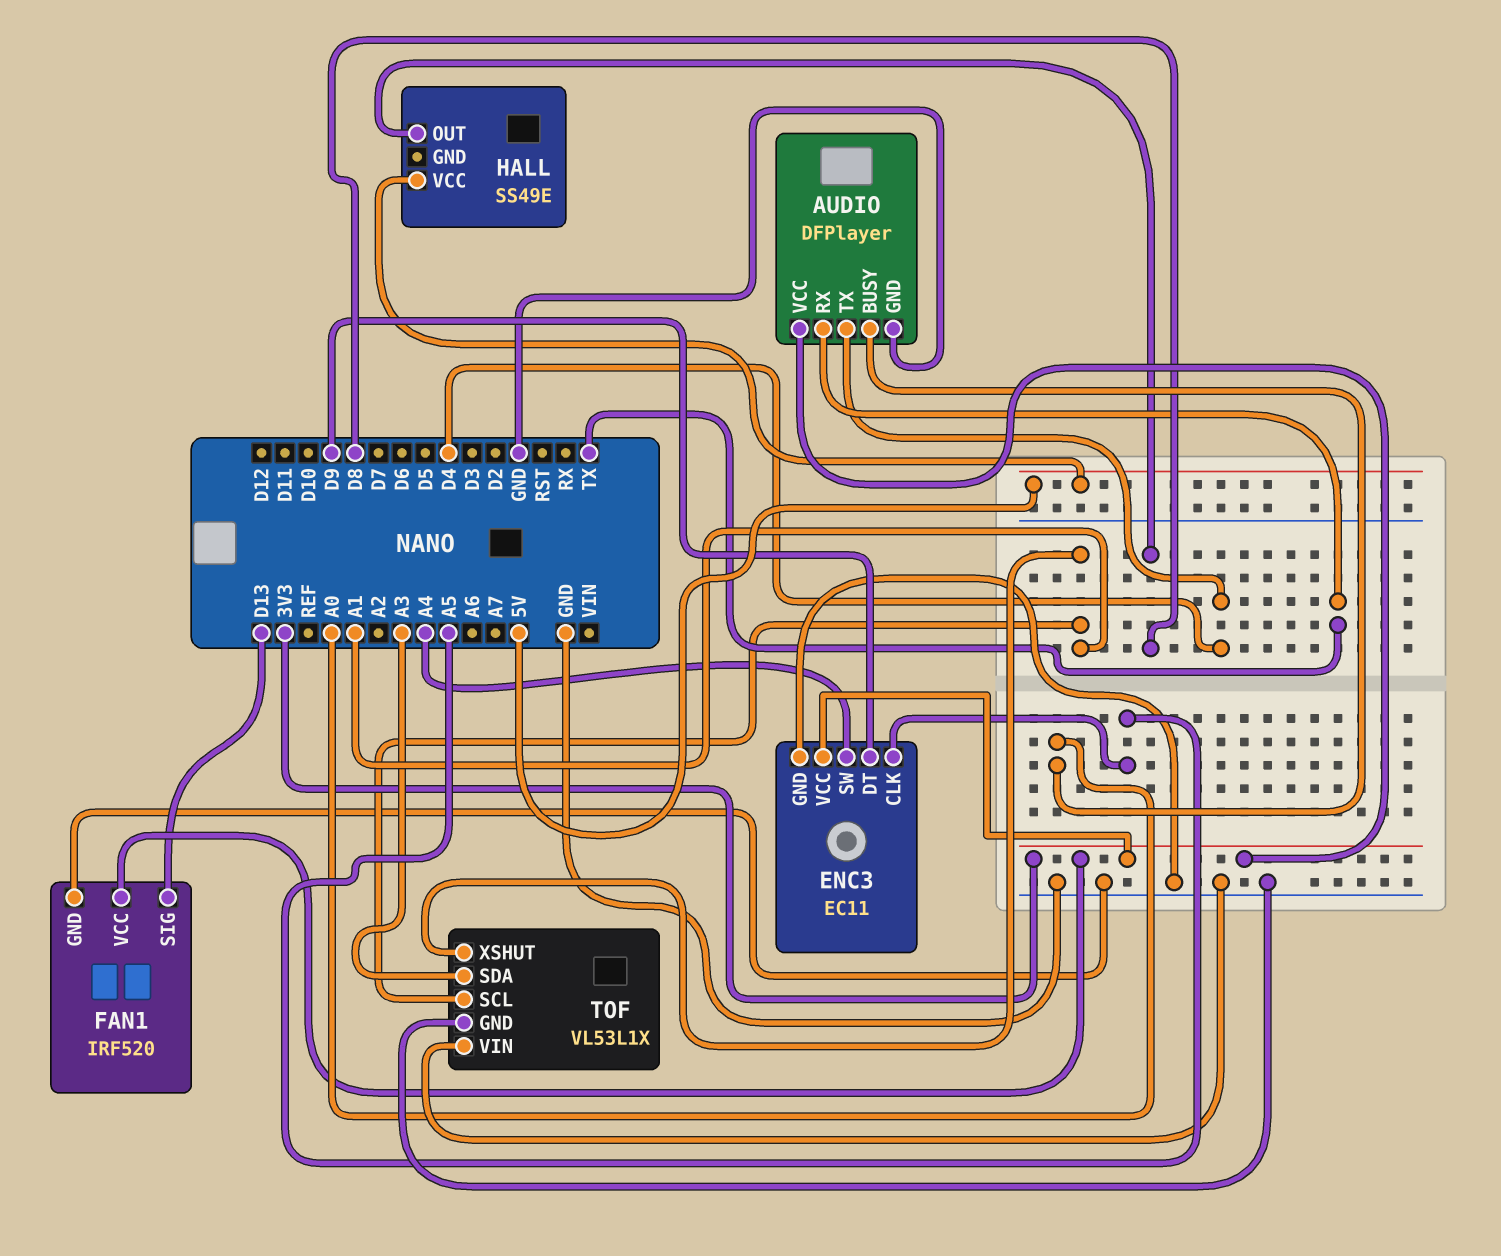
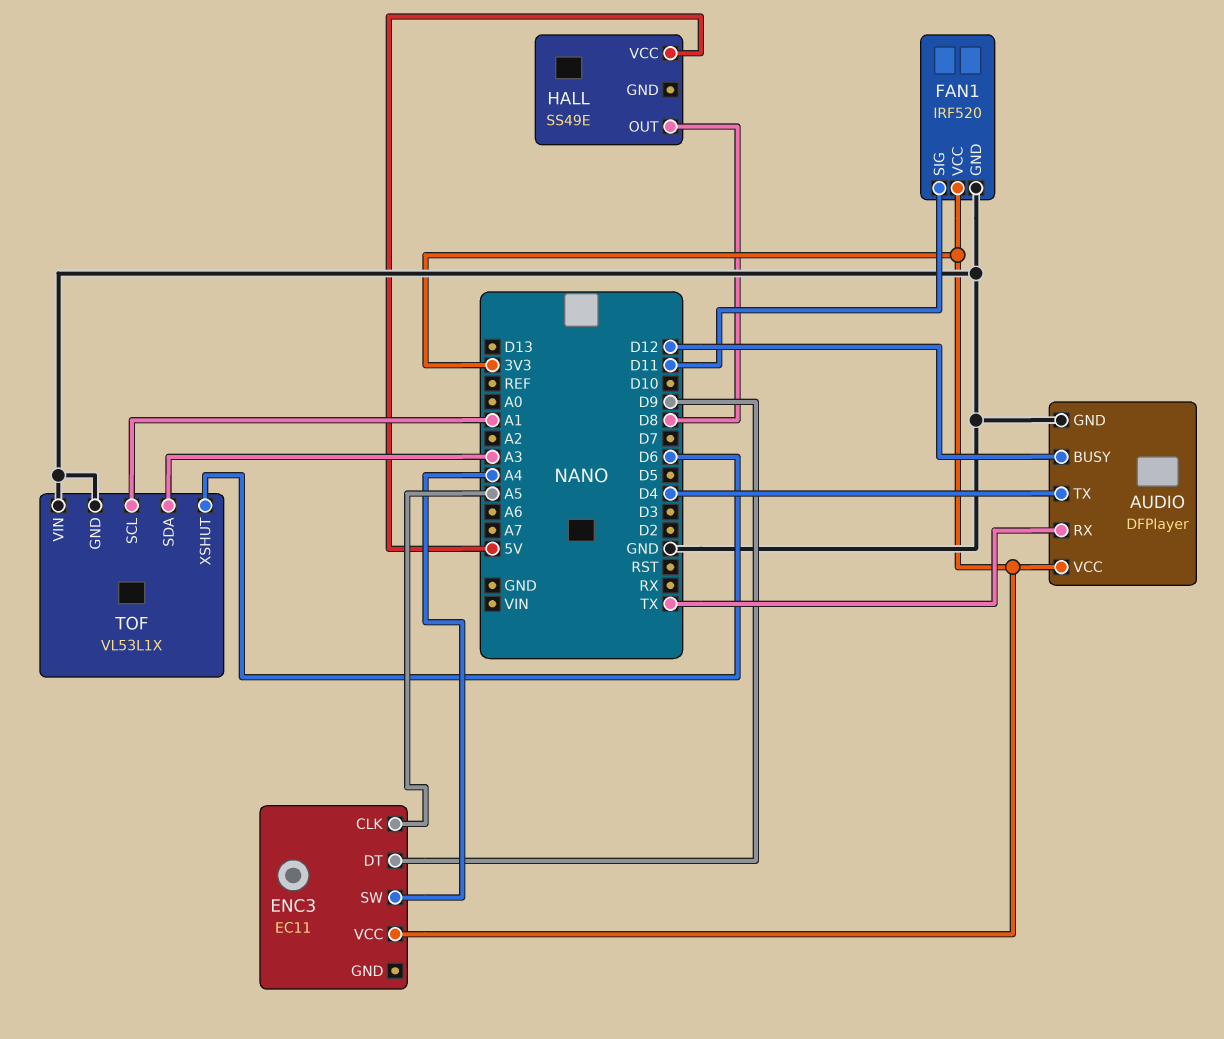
AUDIO pin BUSY: A0 -> D12
ENC3 pin GND: GND -> none
FAN1 pin SIG: D13 -> D11
TOF pin XSHUT: A1 -> D6

